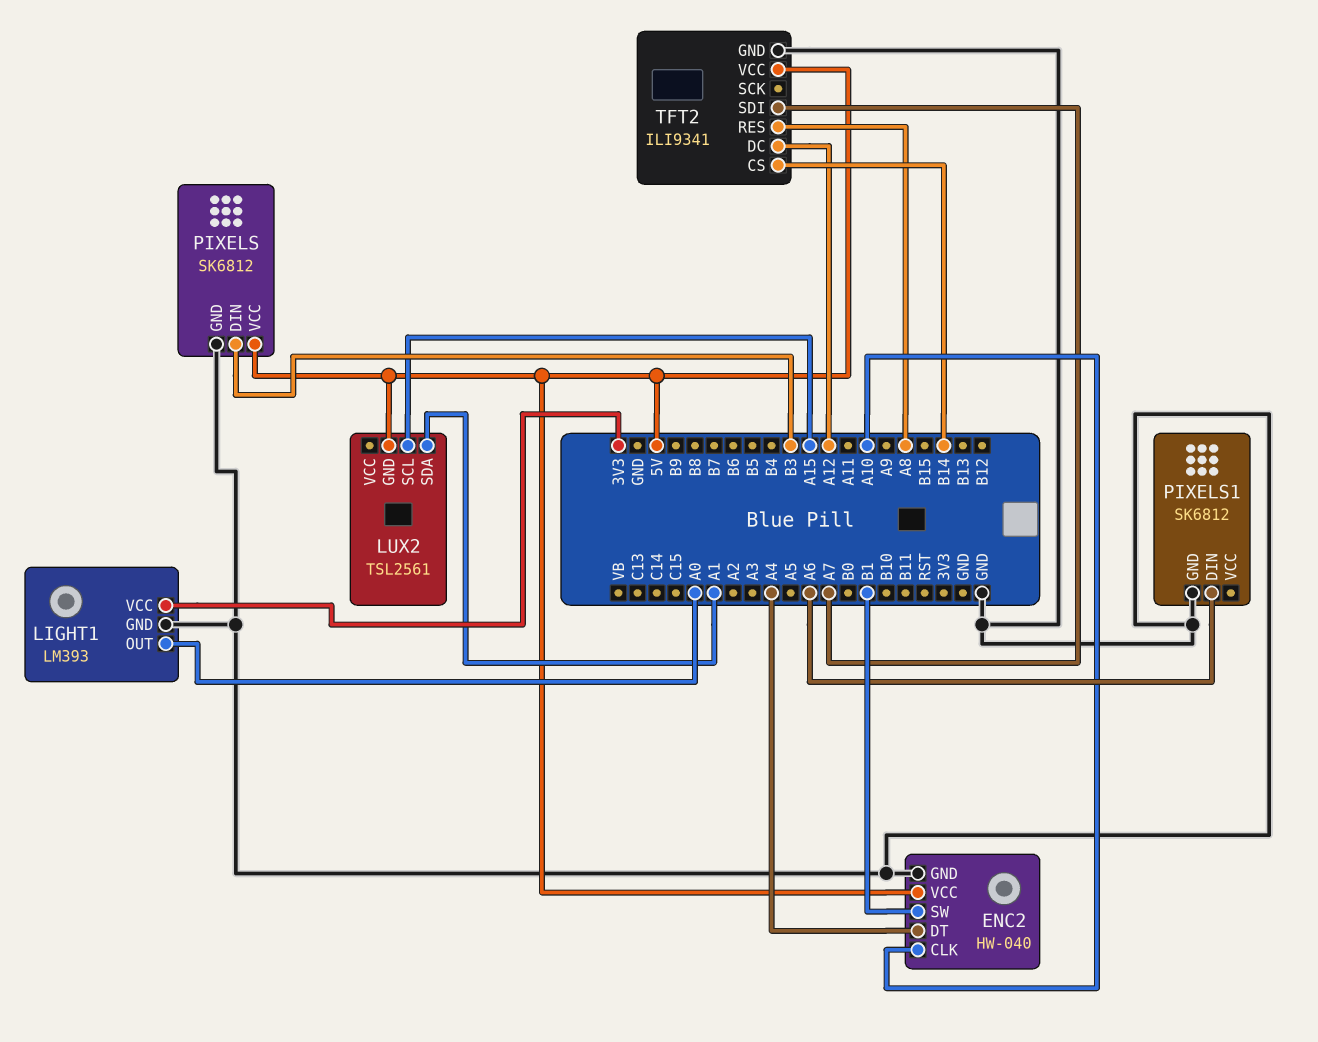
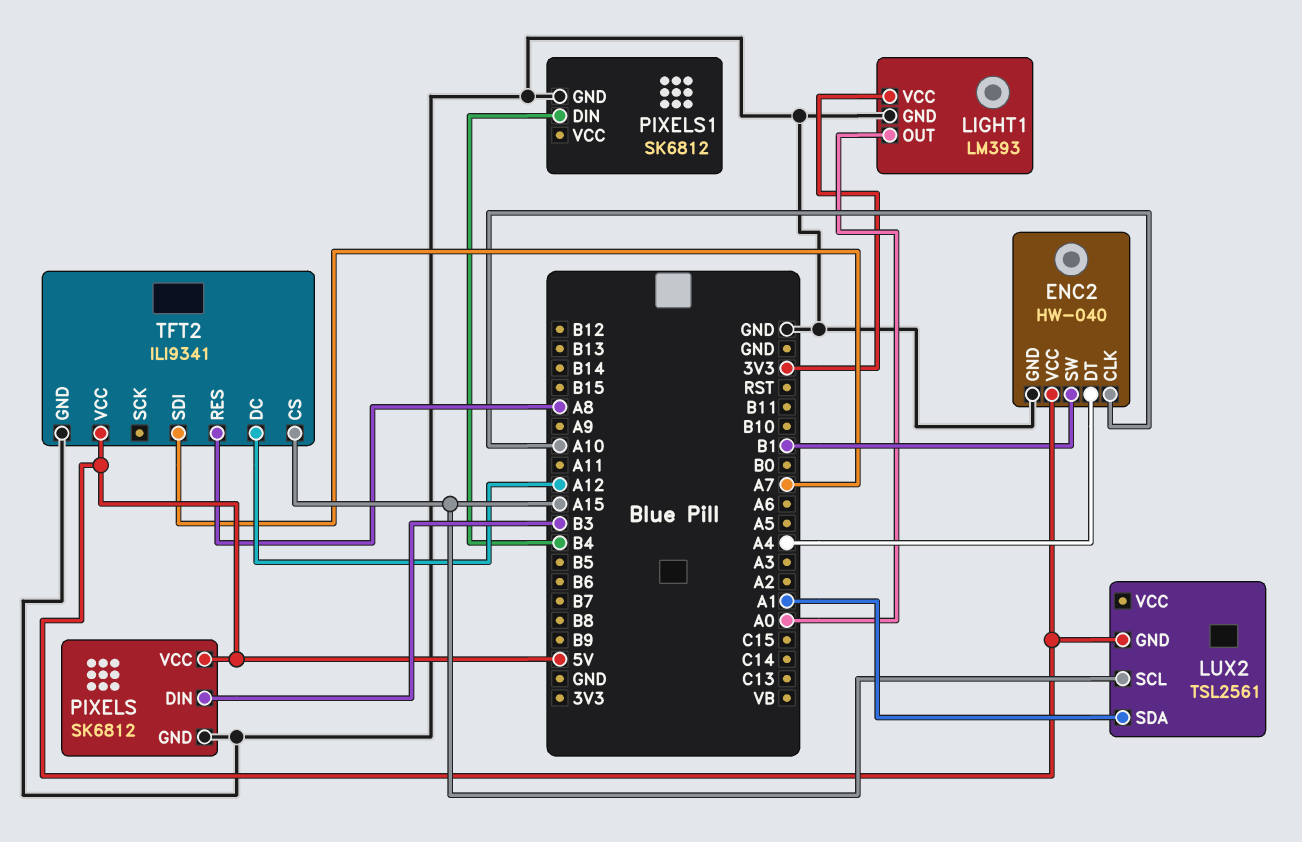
PIXELS1 pin DIN: A6 -> B4
TFT2 pin CS: B14 -> A15

